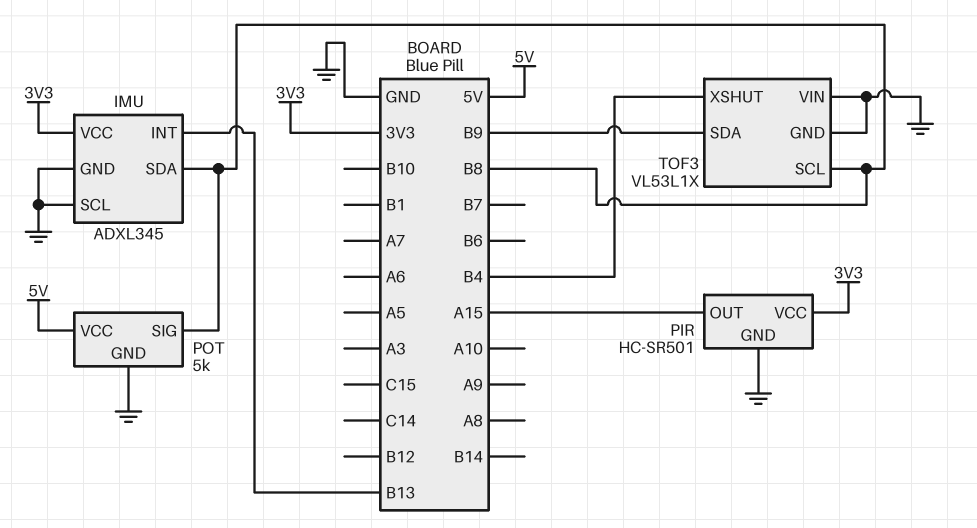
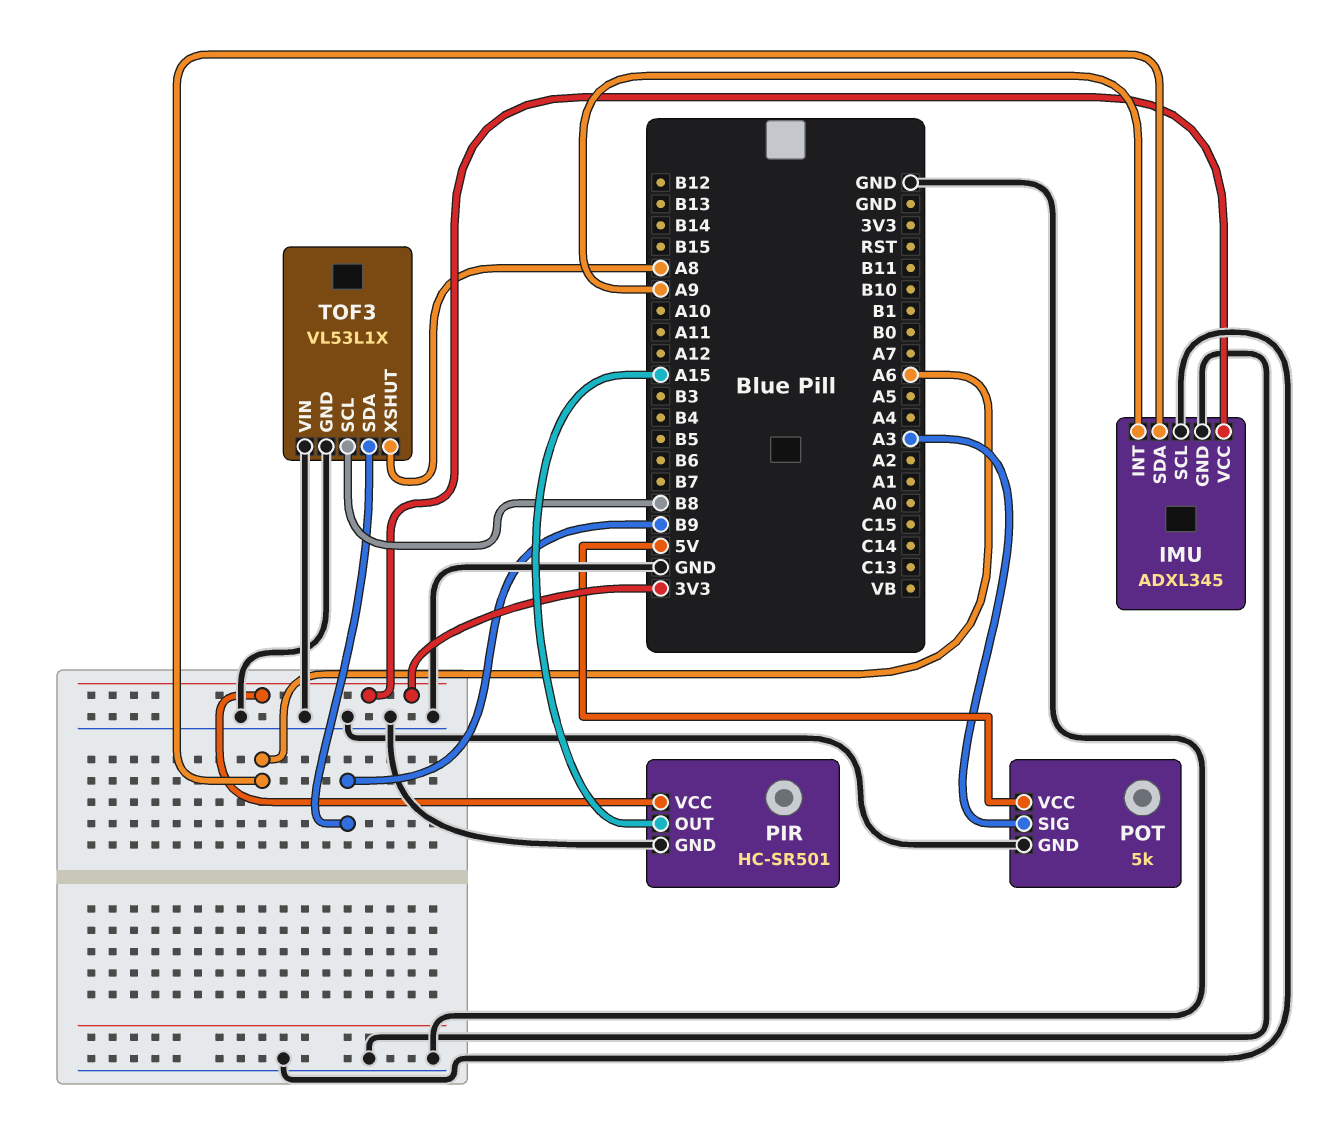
IMU pin INT: B13 -> A9
IMU pin SDA: B8 -> A6
POT pin SIG: B8 -> A3
TOF3 pin XSHUT: B4 -> A8

